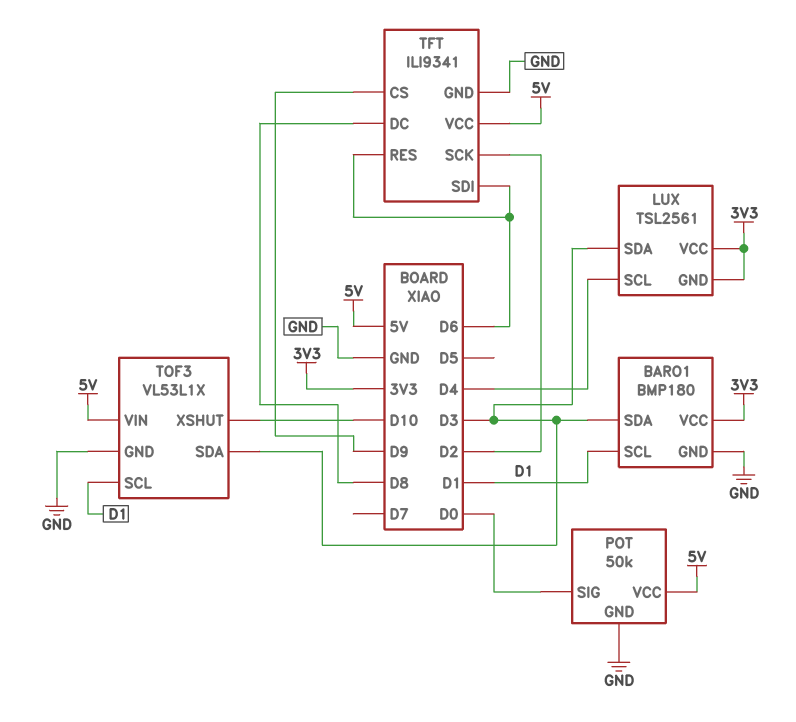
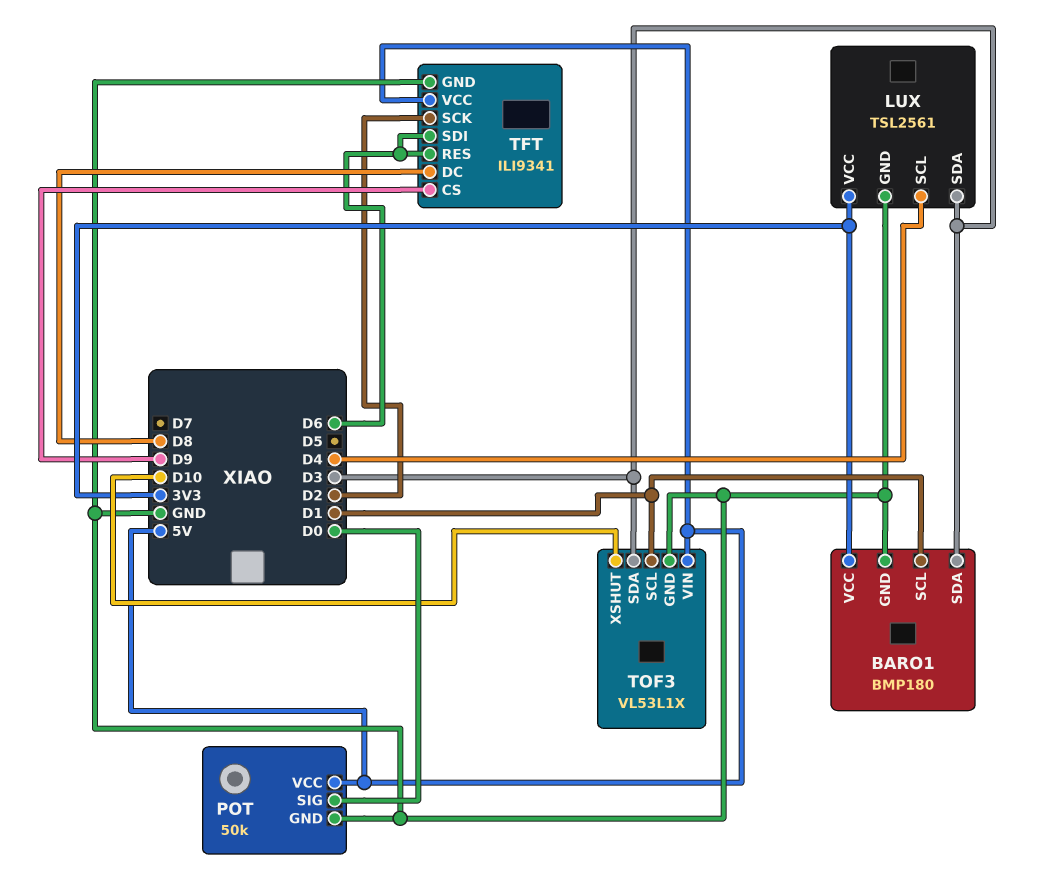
LUX pin GND: 3V3 -> GND

